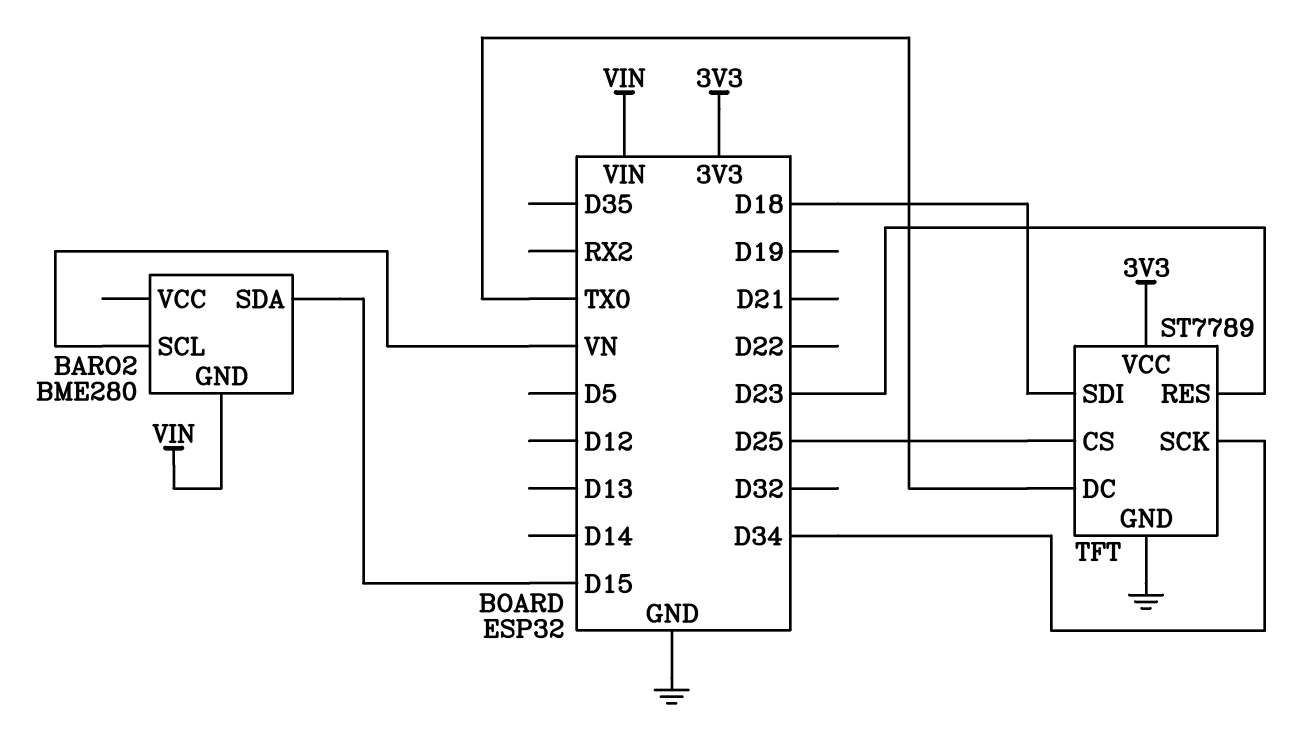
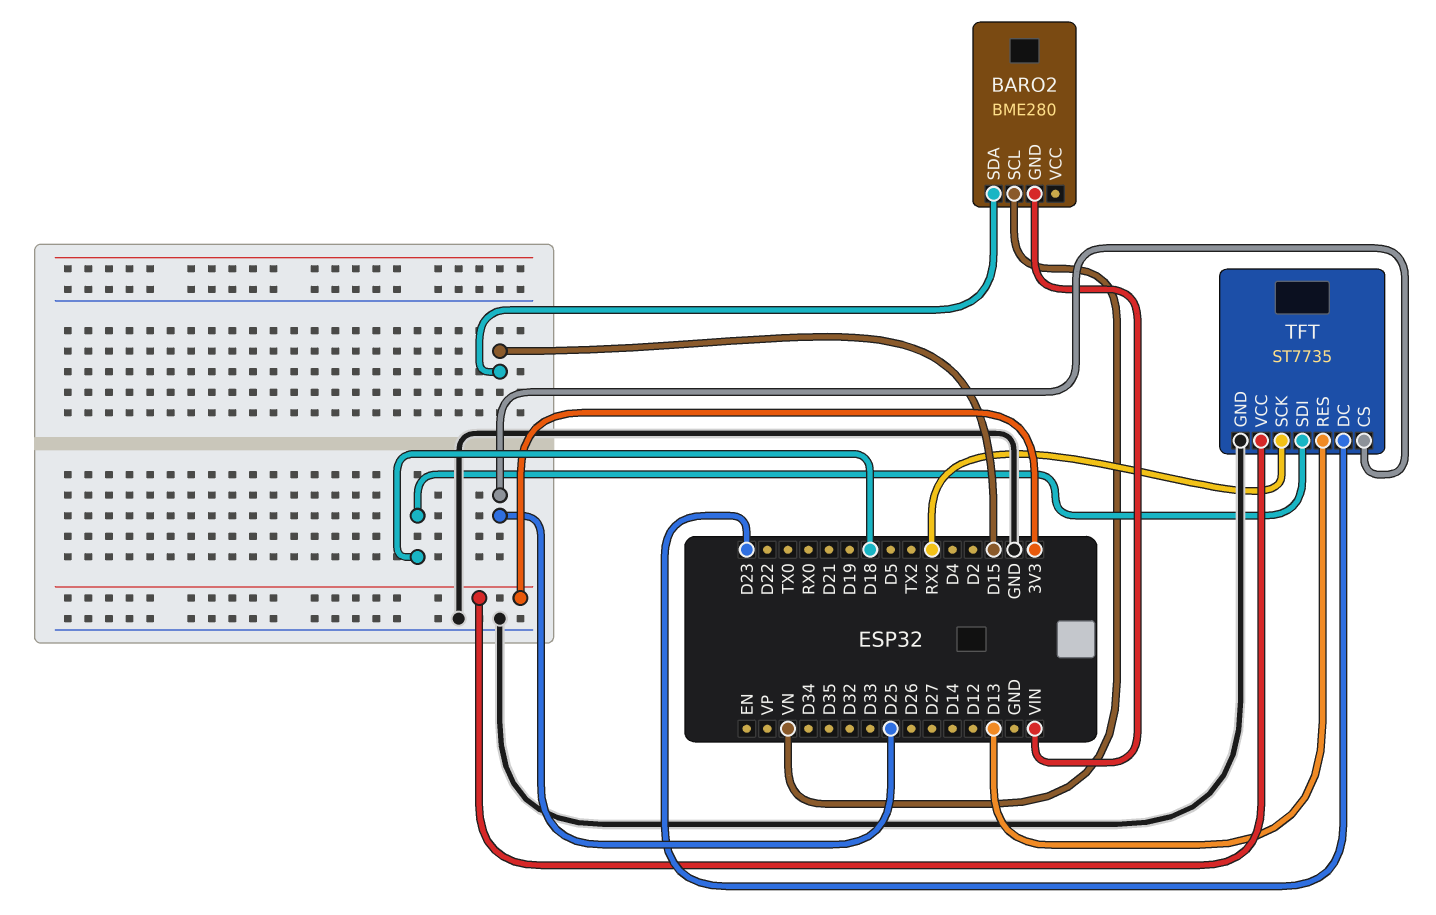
TFT: ST7789 -> ST7735
TFT pin DC: TX0 -> D23
TFT pin RES: D23 -> D13
TFT pin SCK: D34 -> RX2

